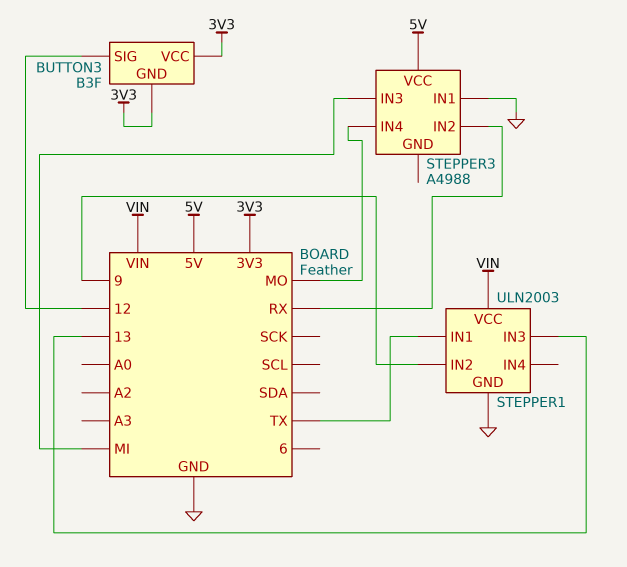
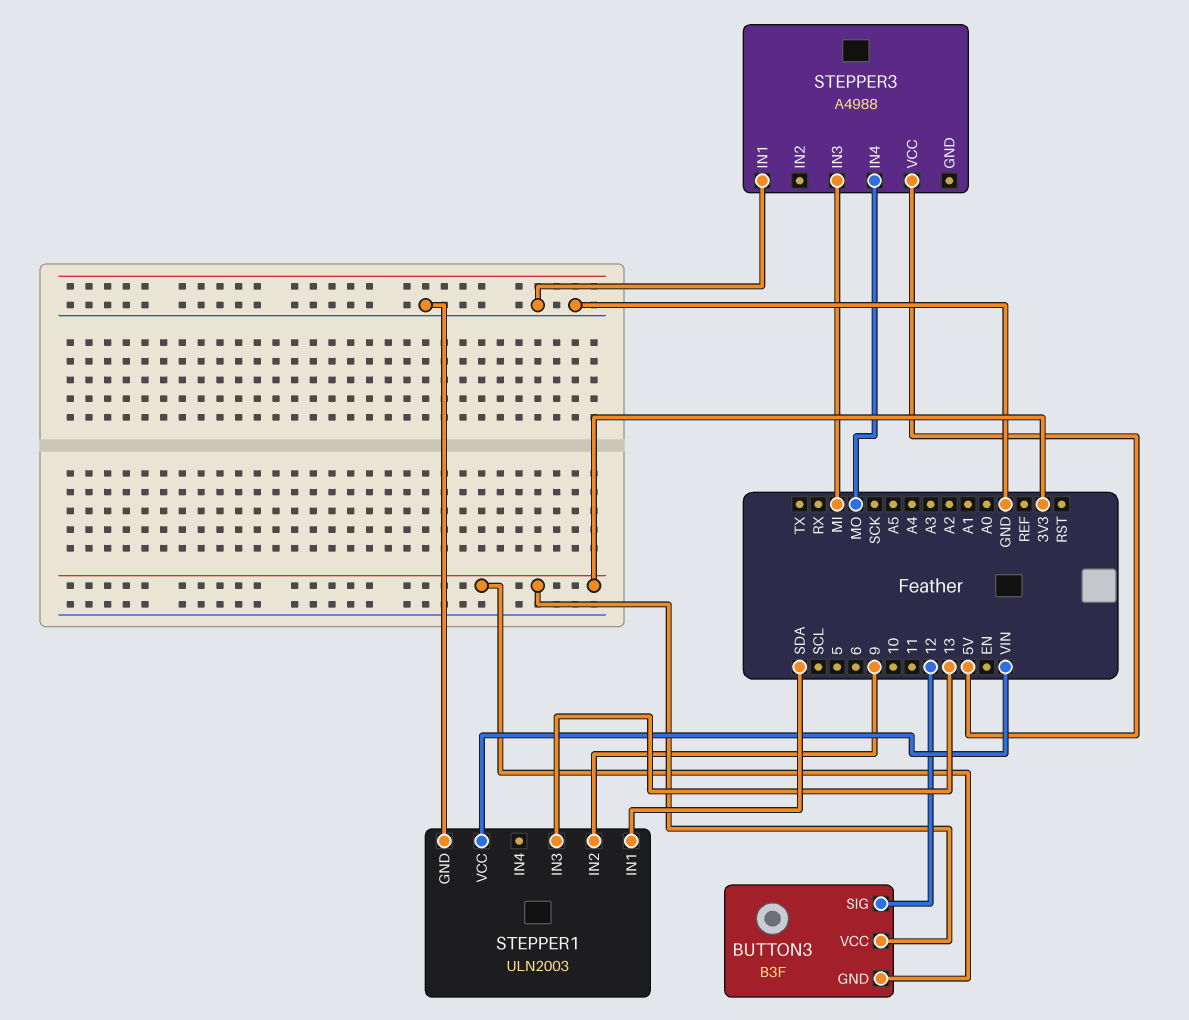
STEPPER1 pin IN1: TX -> SDA
STEPPER3 pin IN2: RX -> none

